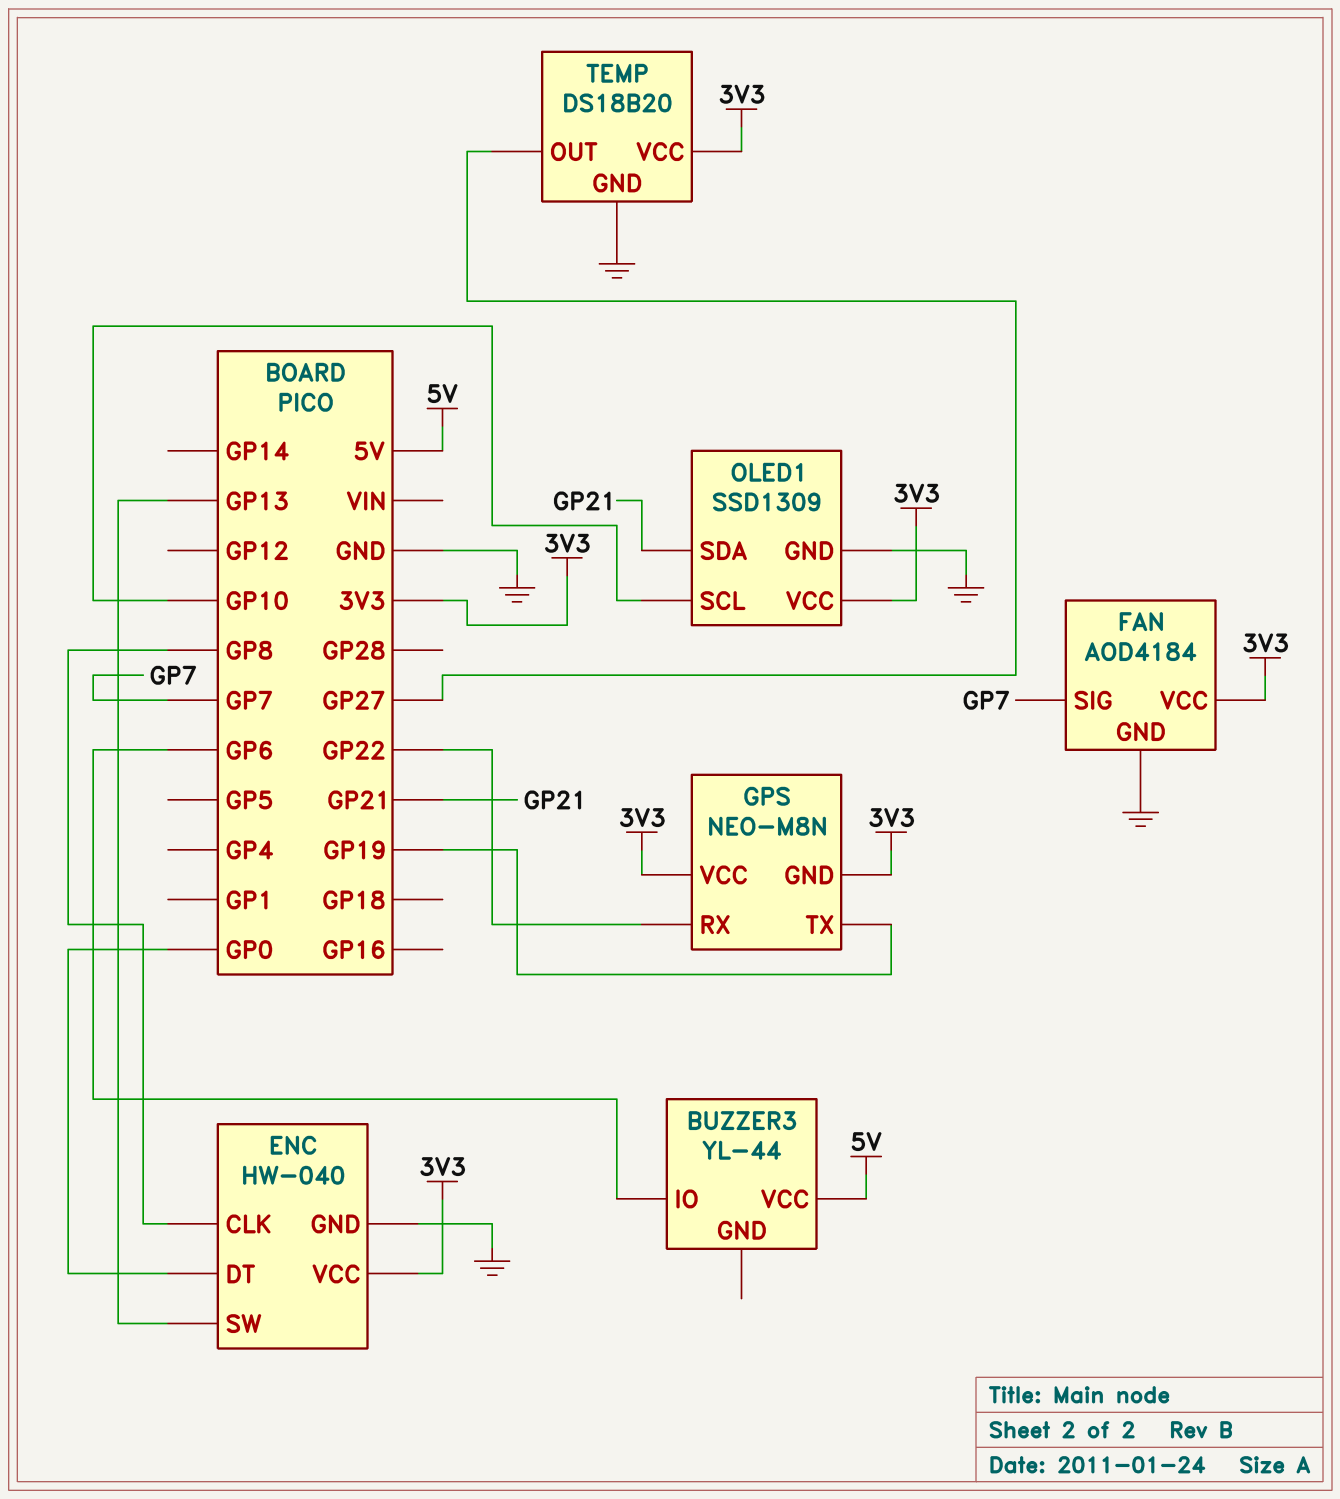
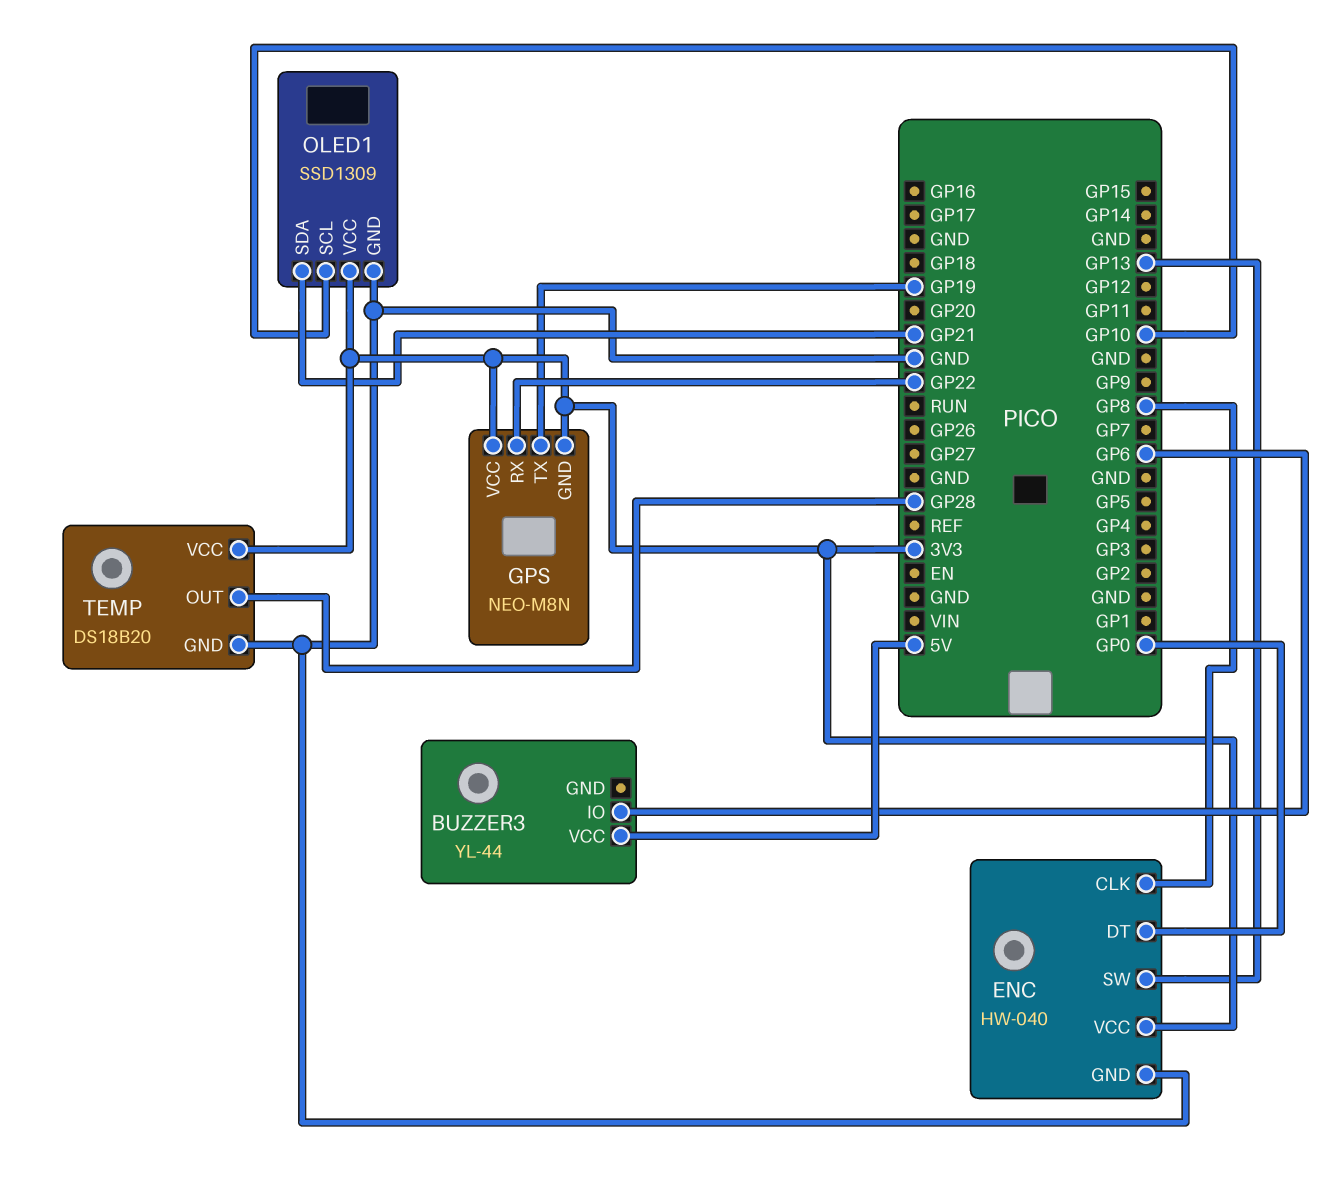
FAN: AOD4184 -> none
FAN pin GND: GND -> none
FAN pin SIG: GP7 -> none
FAN pin VCC: 3V3 -> none
TEMP pin OUT: GP27 -> GP28

